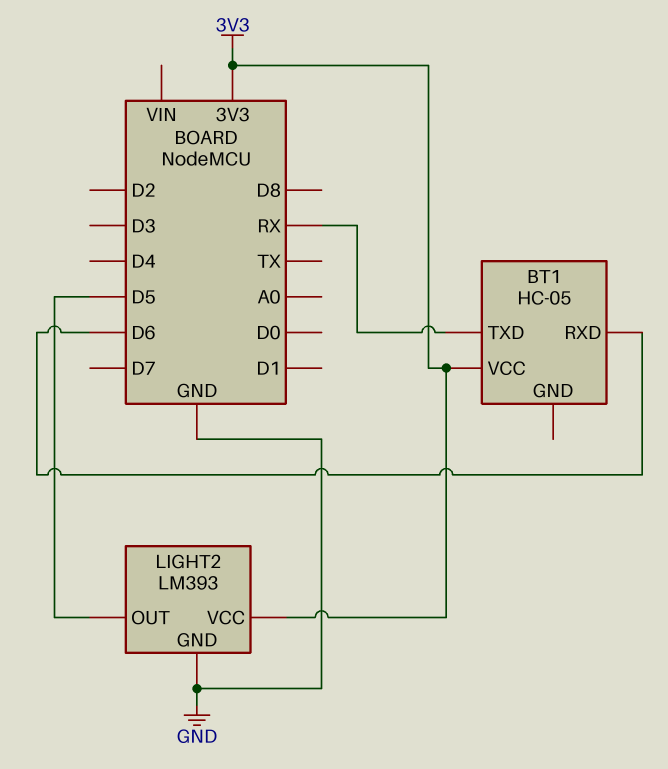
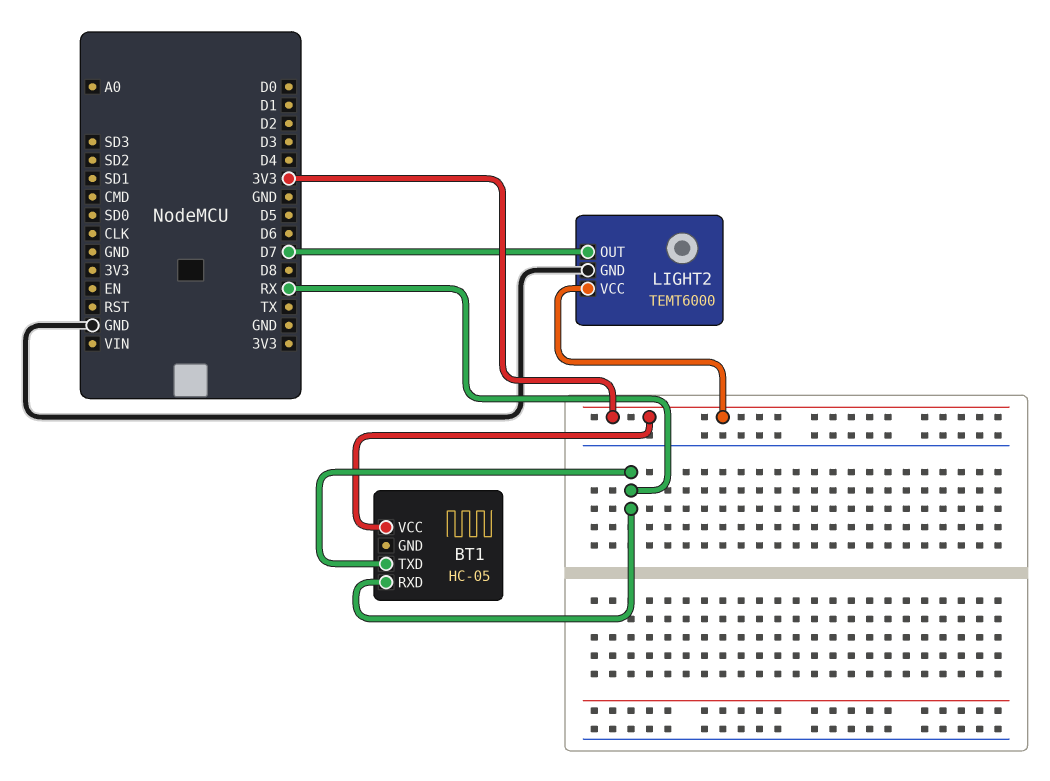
BT1 pin RXD: D6 -> RX
LIGHT2: LM393 -> TEMT6000
LIGHT2 pin OUT: D5 -> D7

